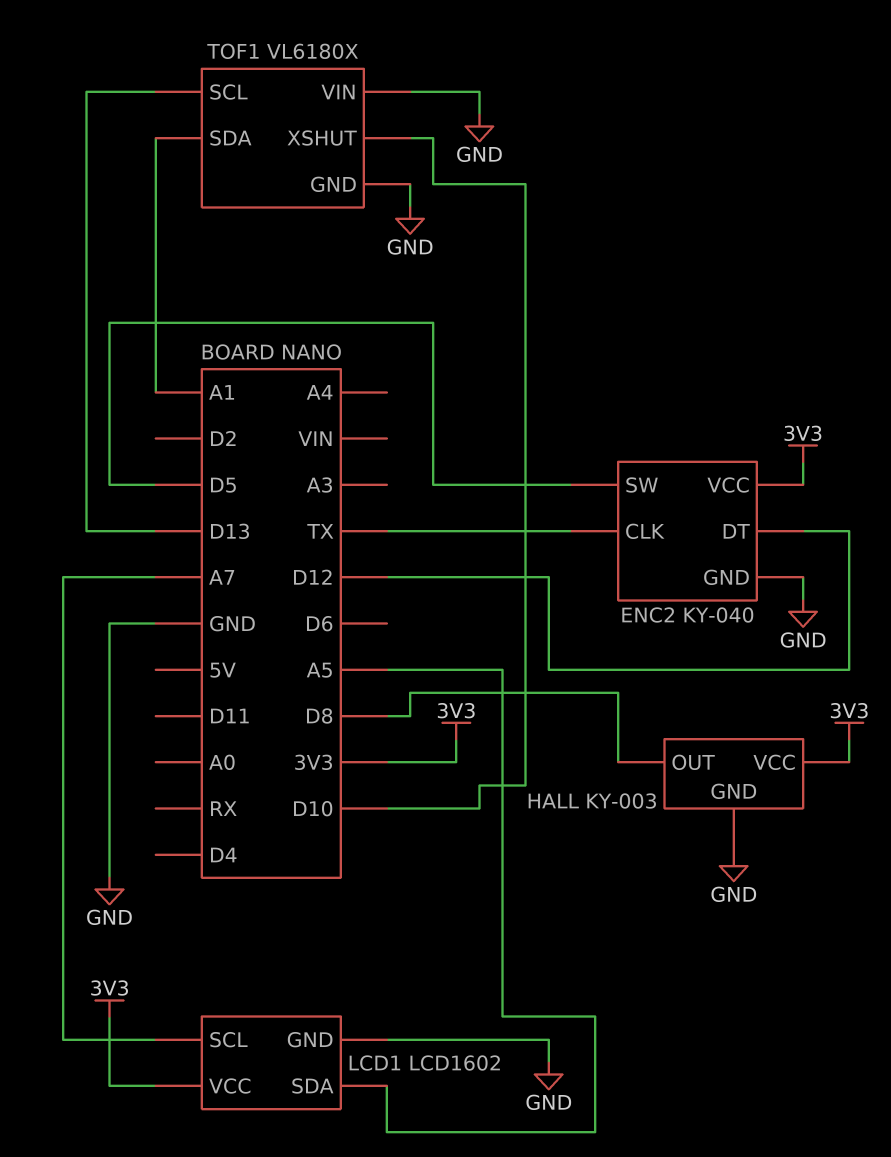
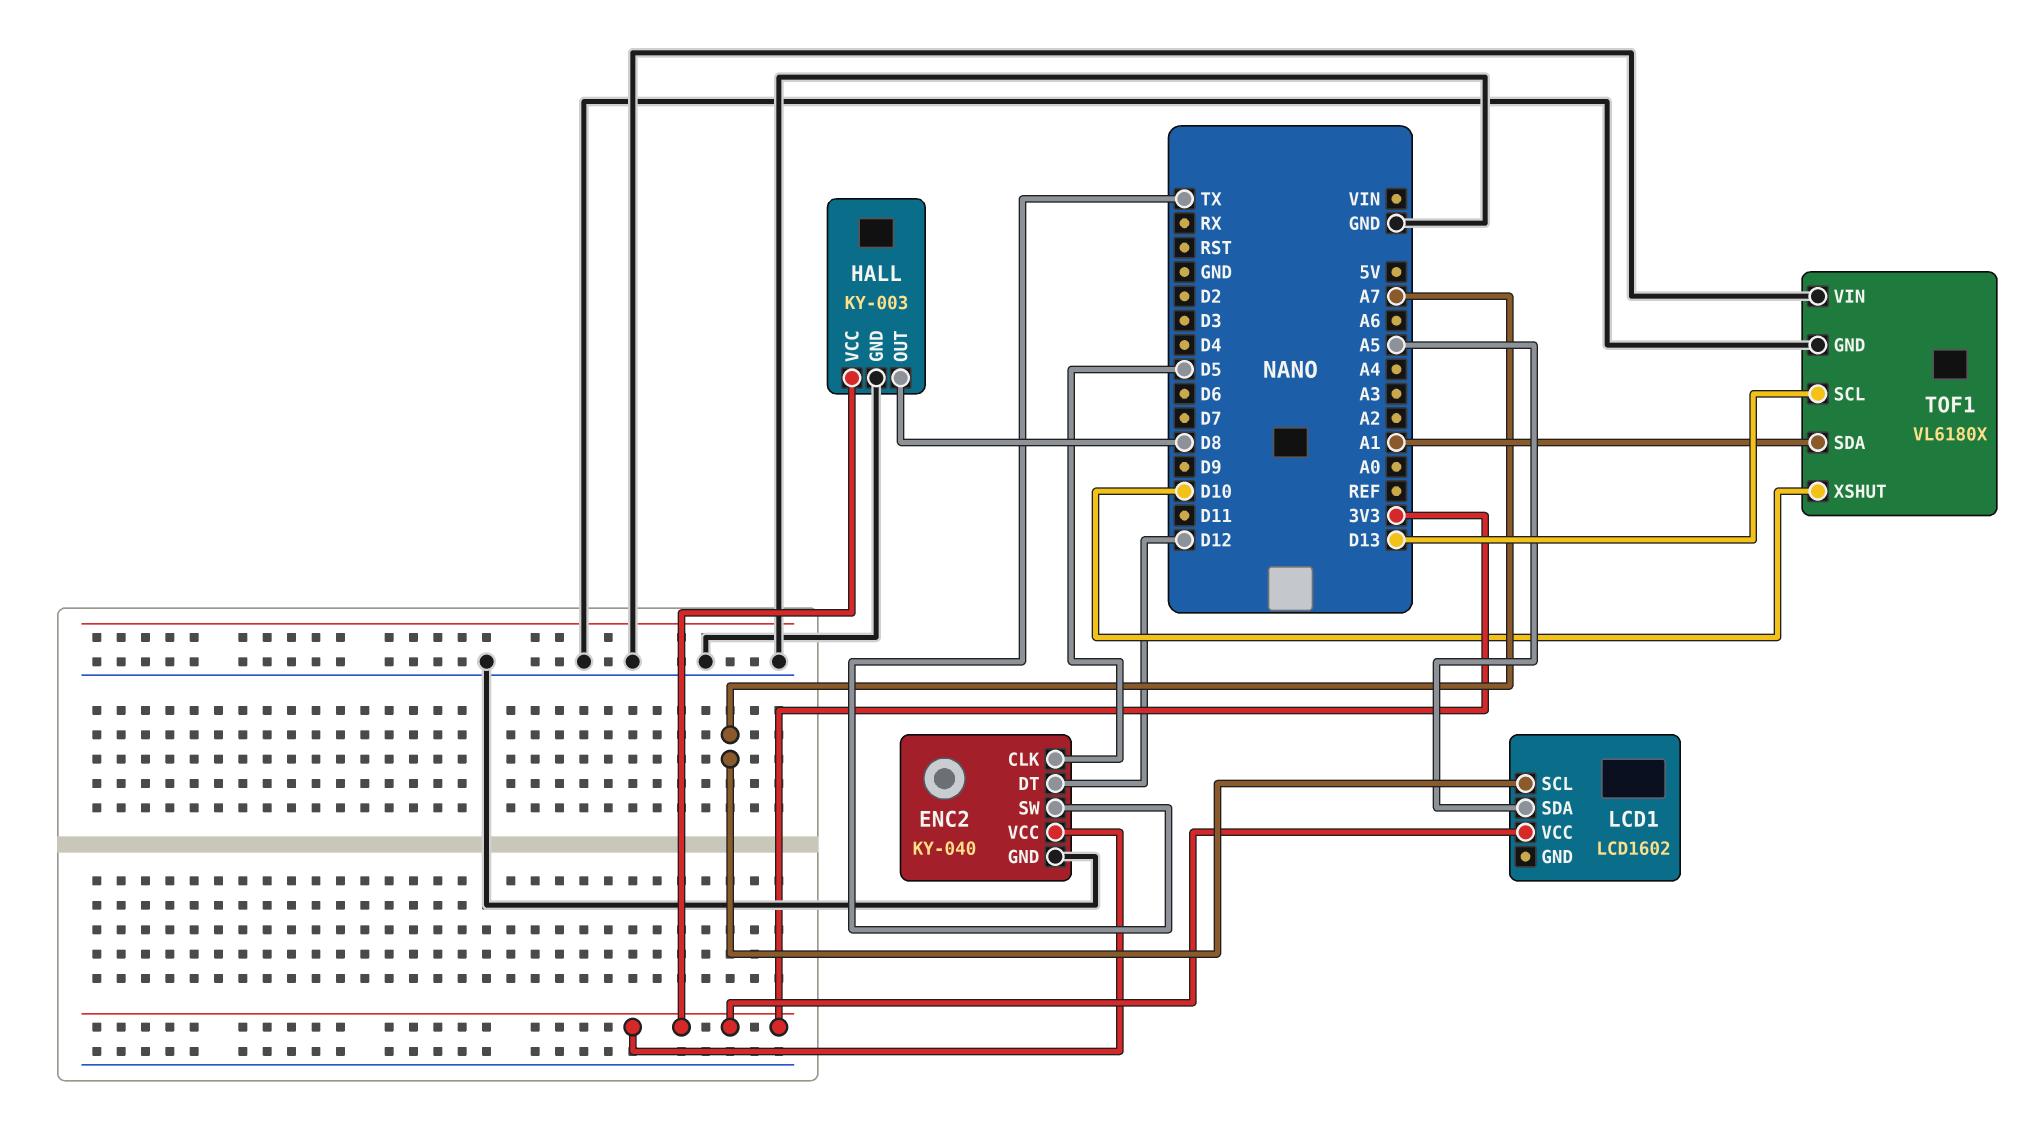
ENC2 pin CLK: TX -> D5
ENC2 pin SW: D5 -> TX
LCD1 pin GND: GND -> none

